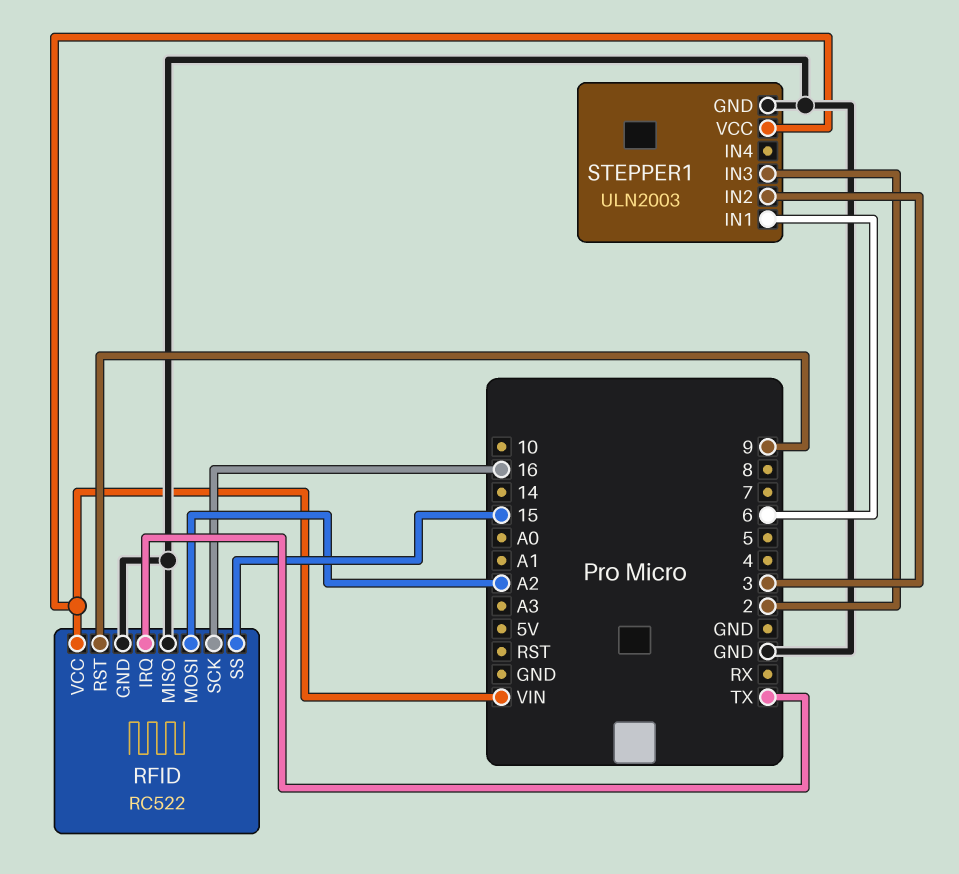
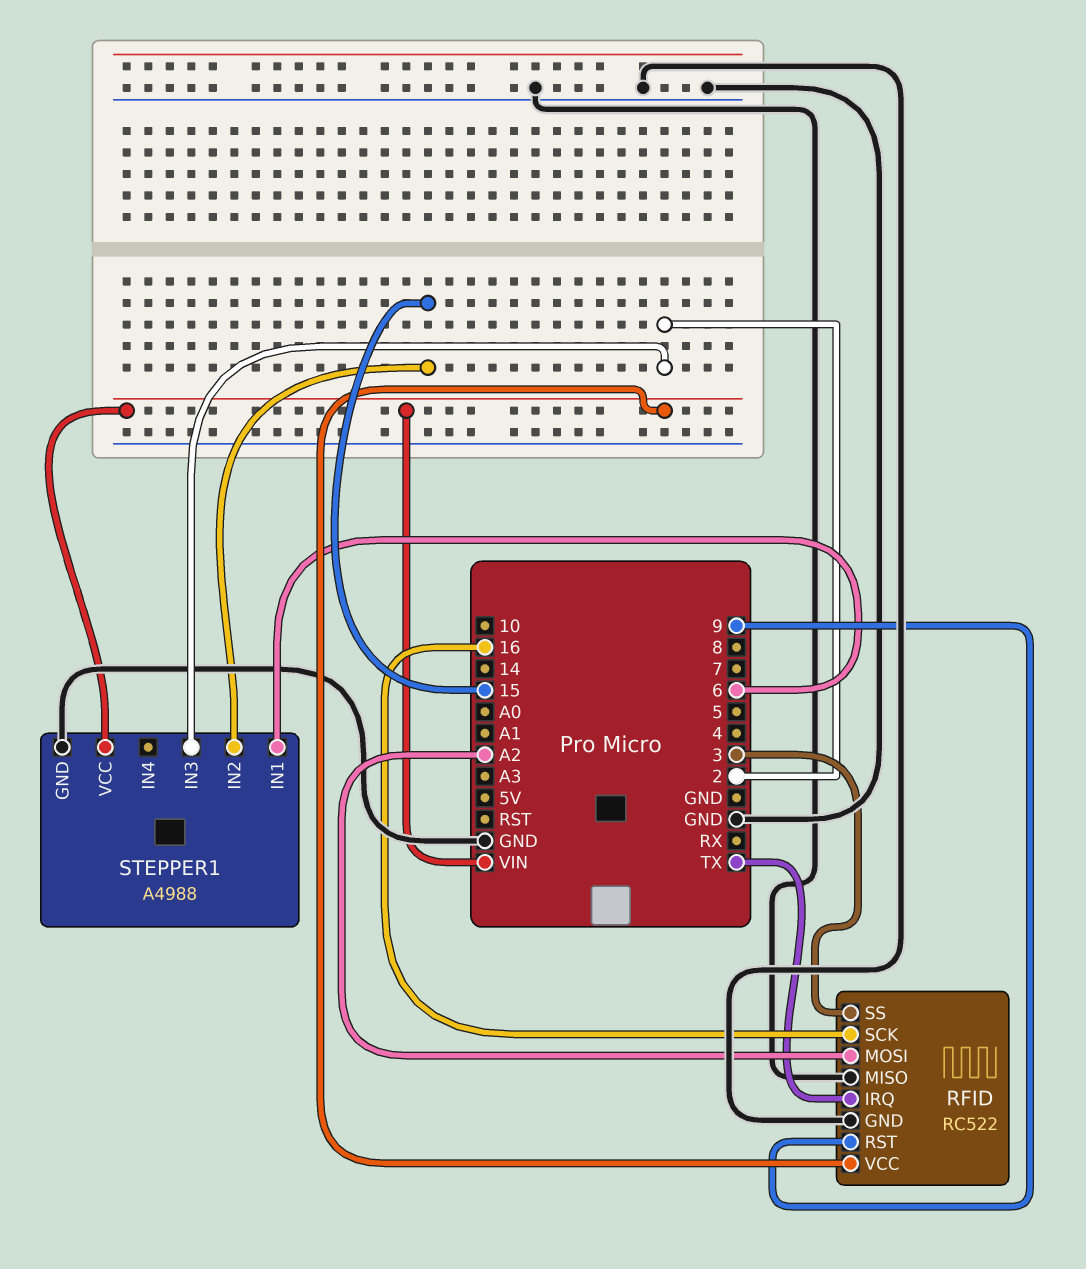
RFID pin SS: 15 -> 3
STEPPER1: ULN2003 -> A4988
STEPPER1 pin IN2: 3 -> 15

